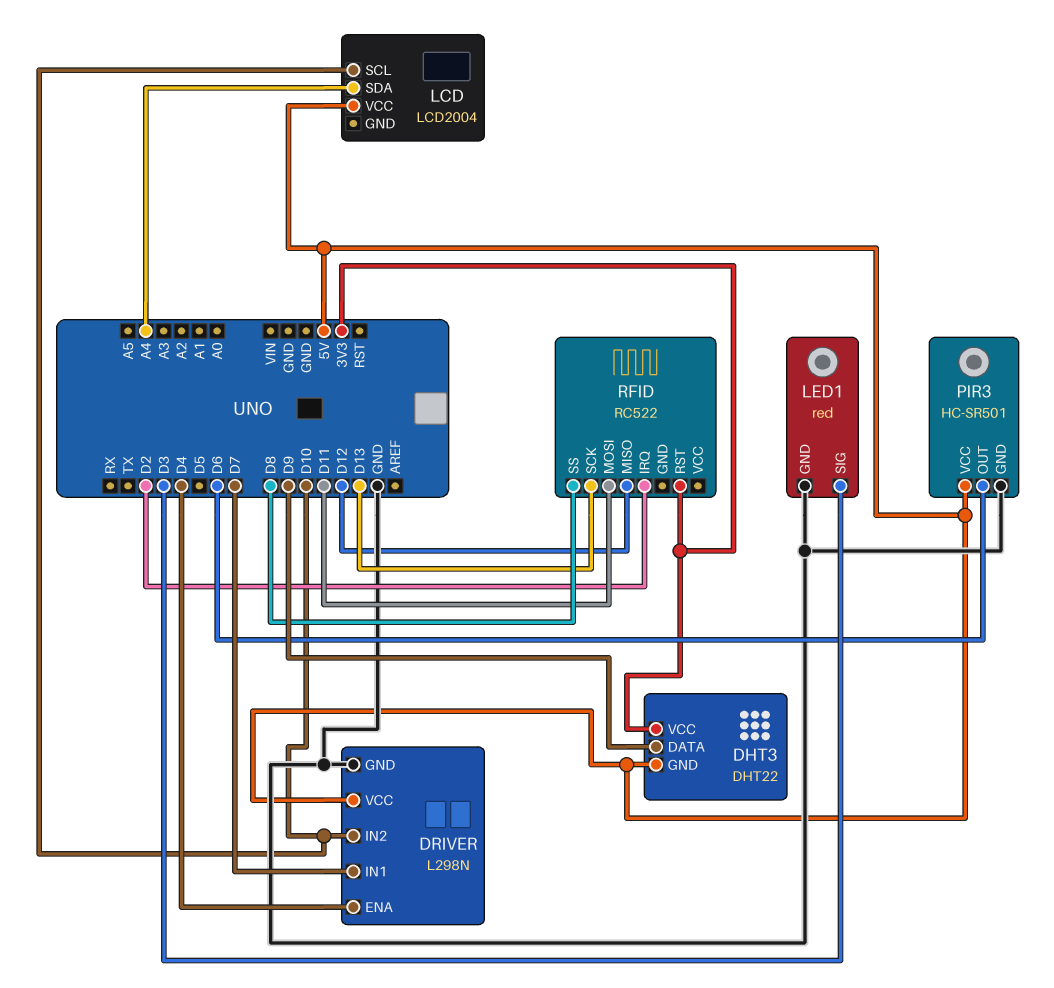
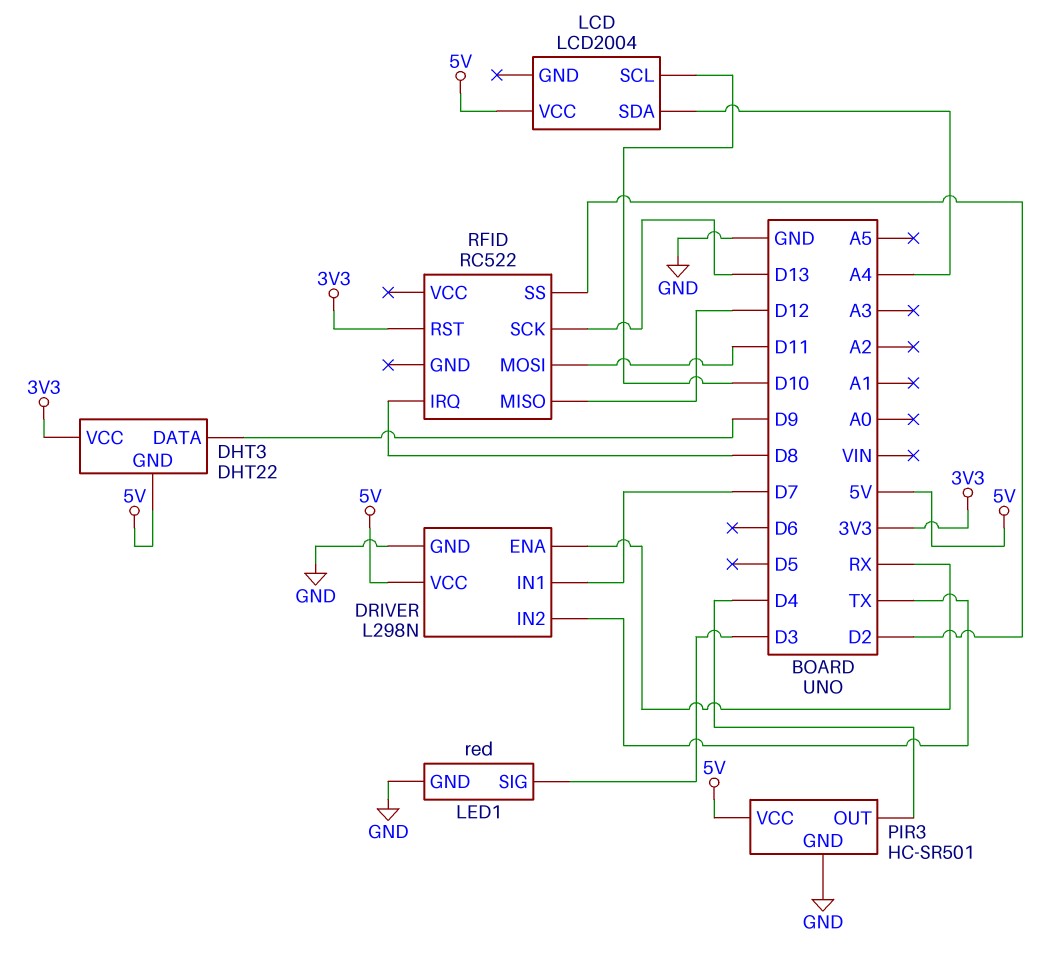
DRIVER pin ENA: D4 -> RX
DRIVER pin IN2: D10 -> TX
PIR3 pin OUT: D6 -> D4
RFID pin IRQ: D2 -> D8
RFID pin SS: D8 -> D2

